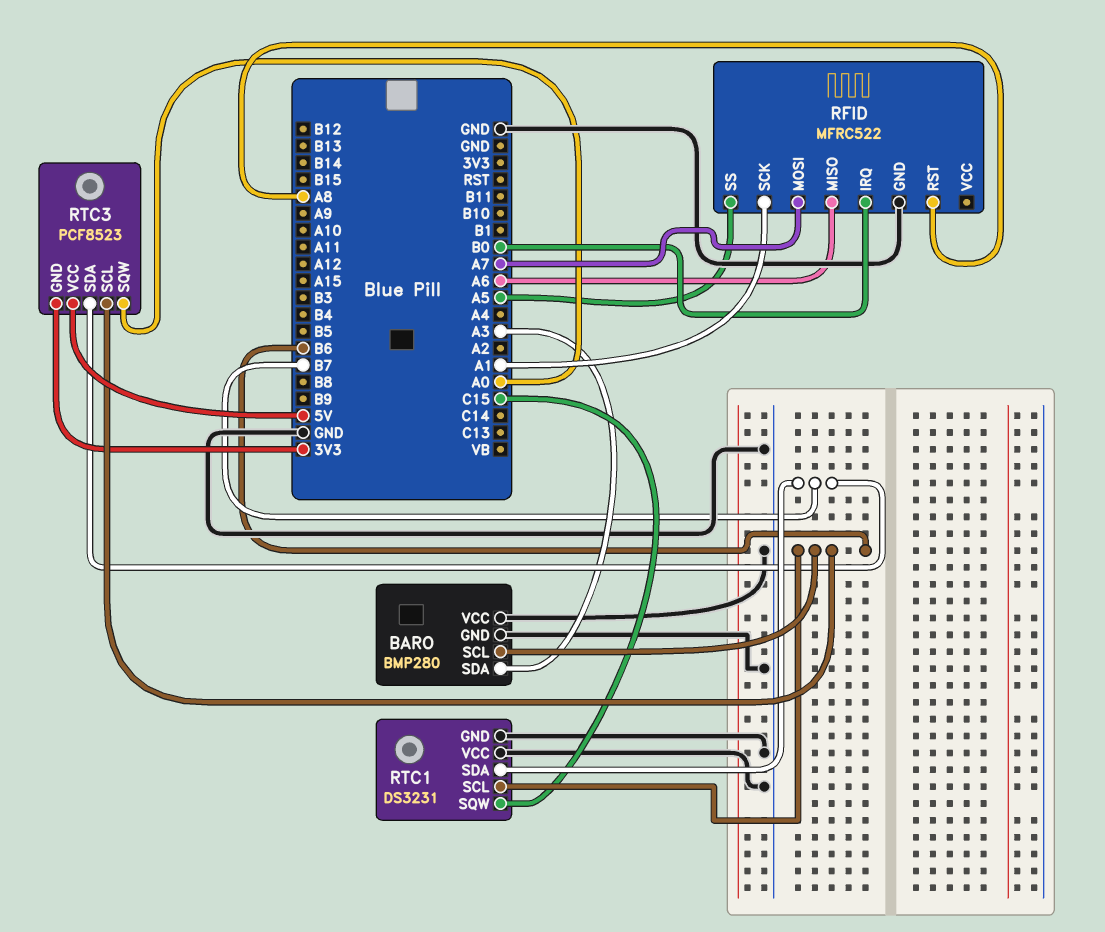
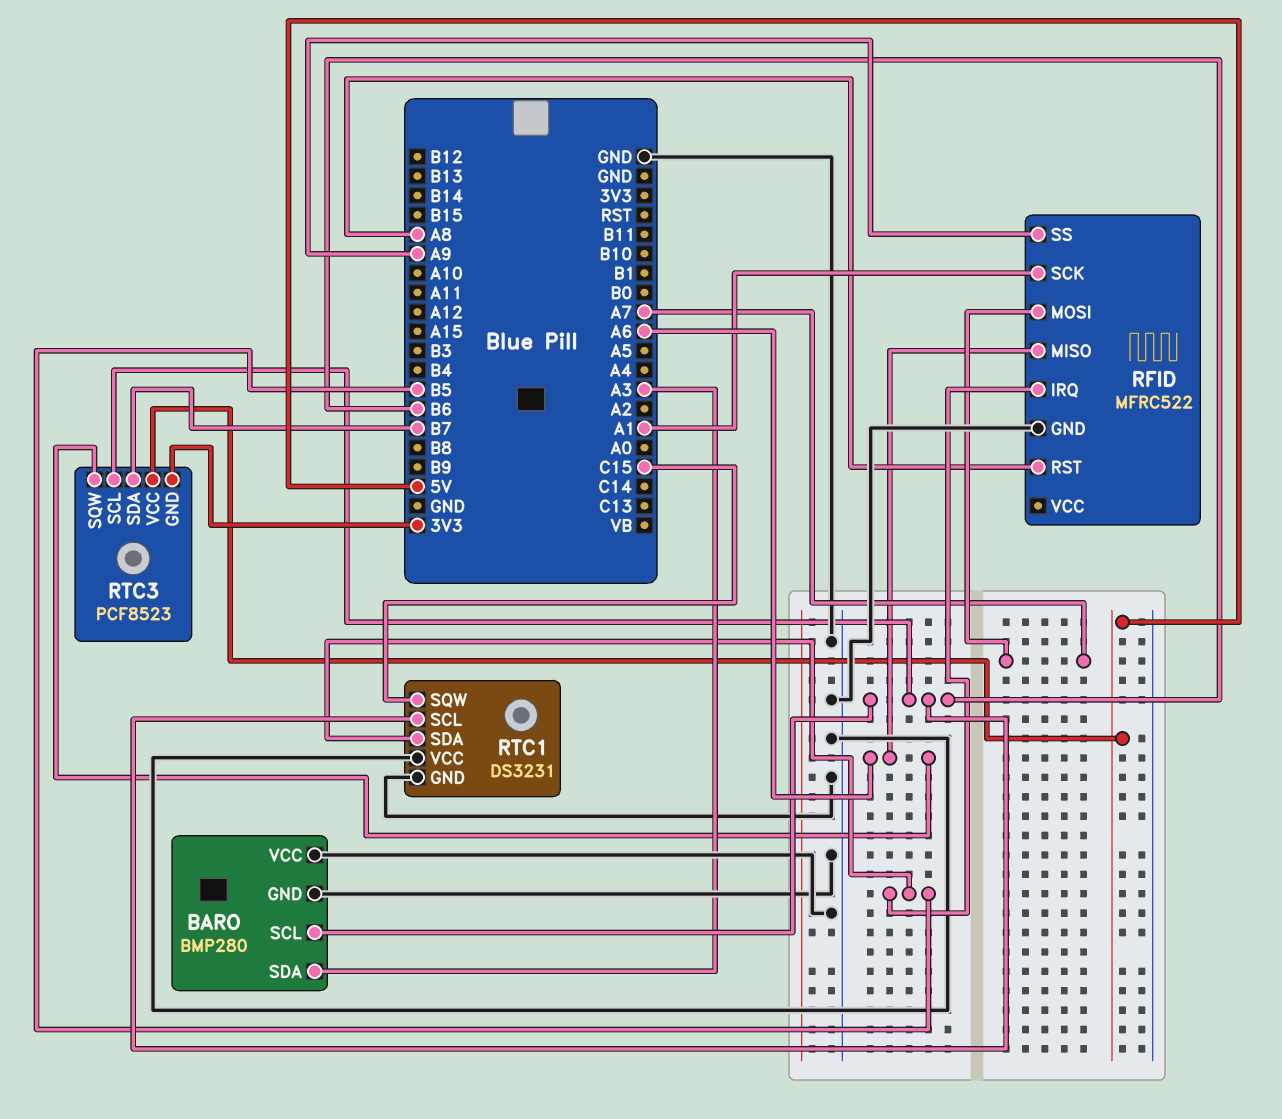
RFID pin IRQ: B0 -> B5
RFID pin SS: A5 -> A9
RTC1 pin SDA: B7 -> B5
RTC3 pin SQW: A0 -> A6

